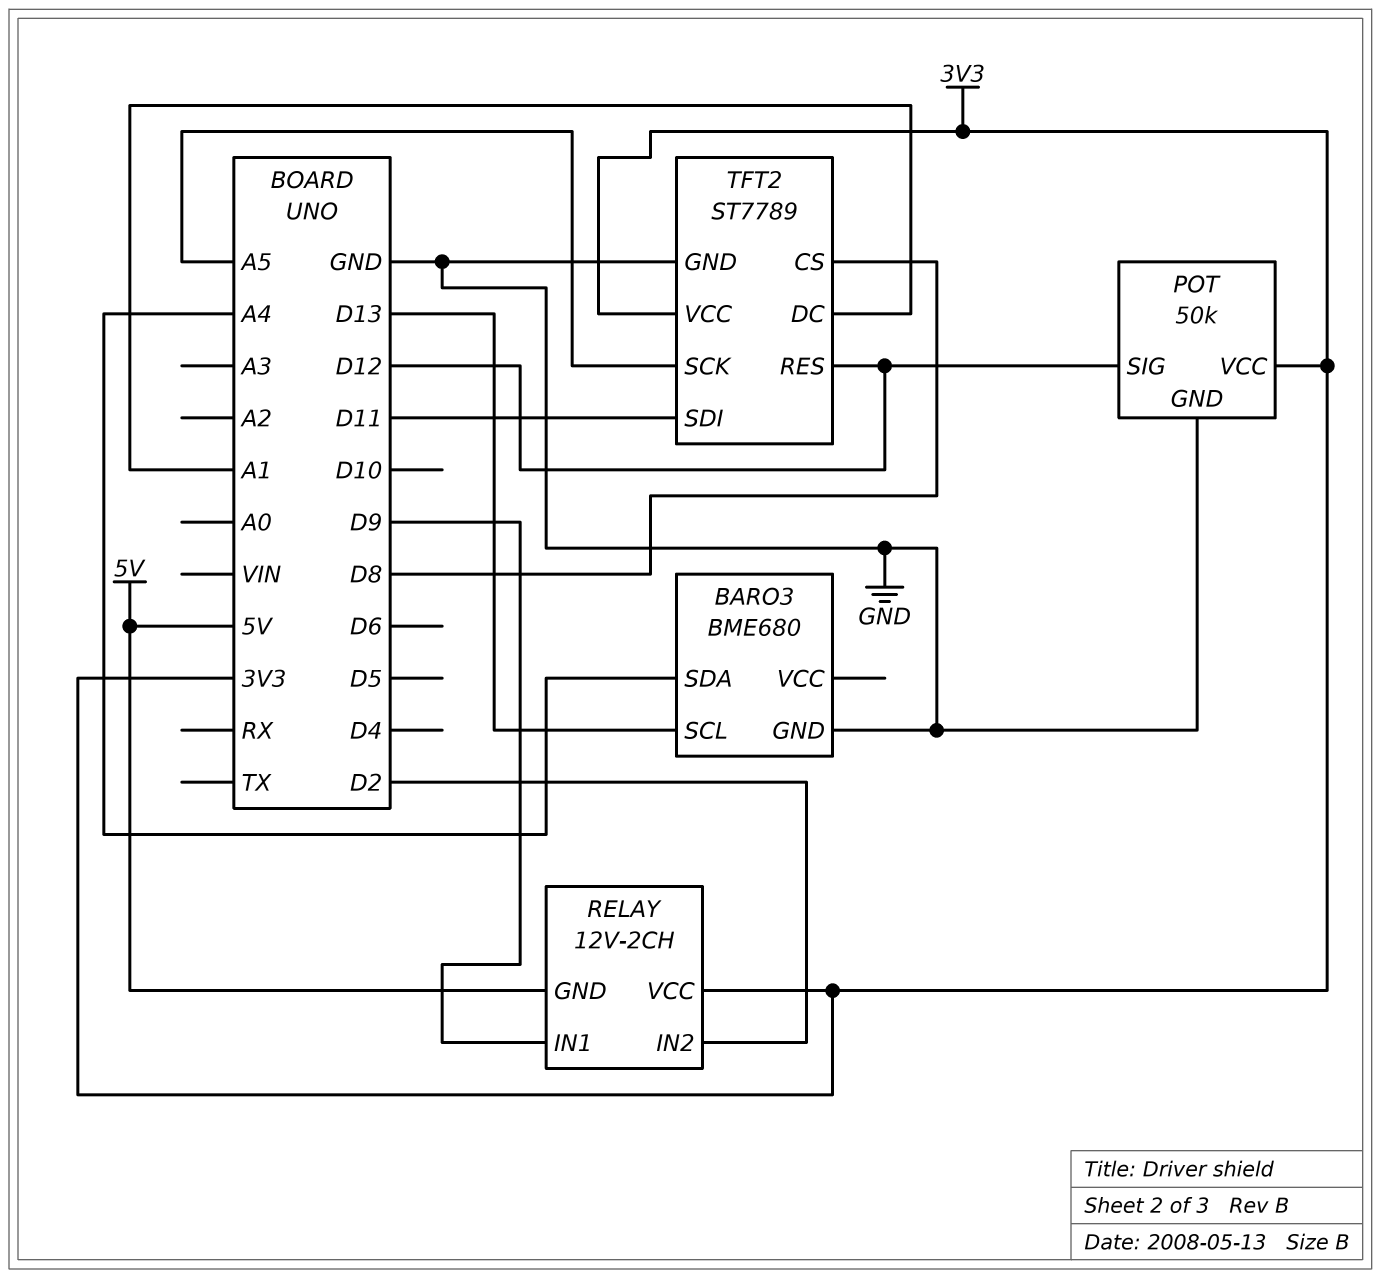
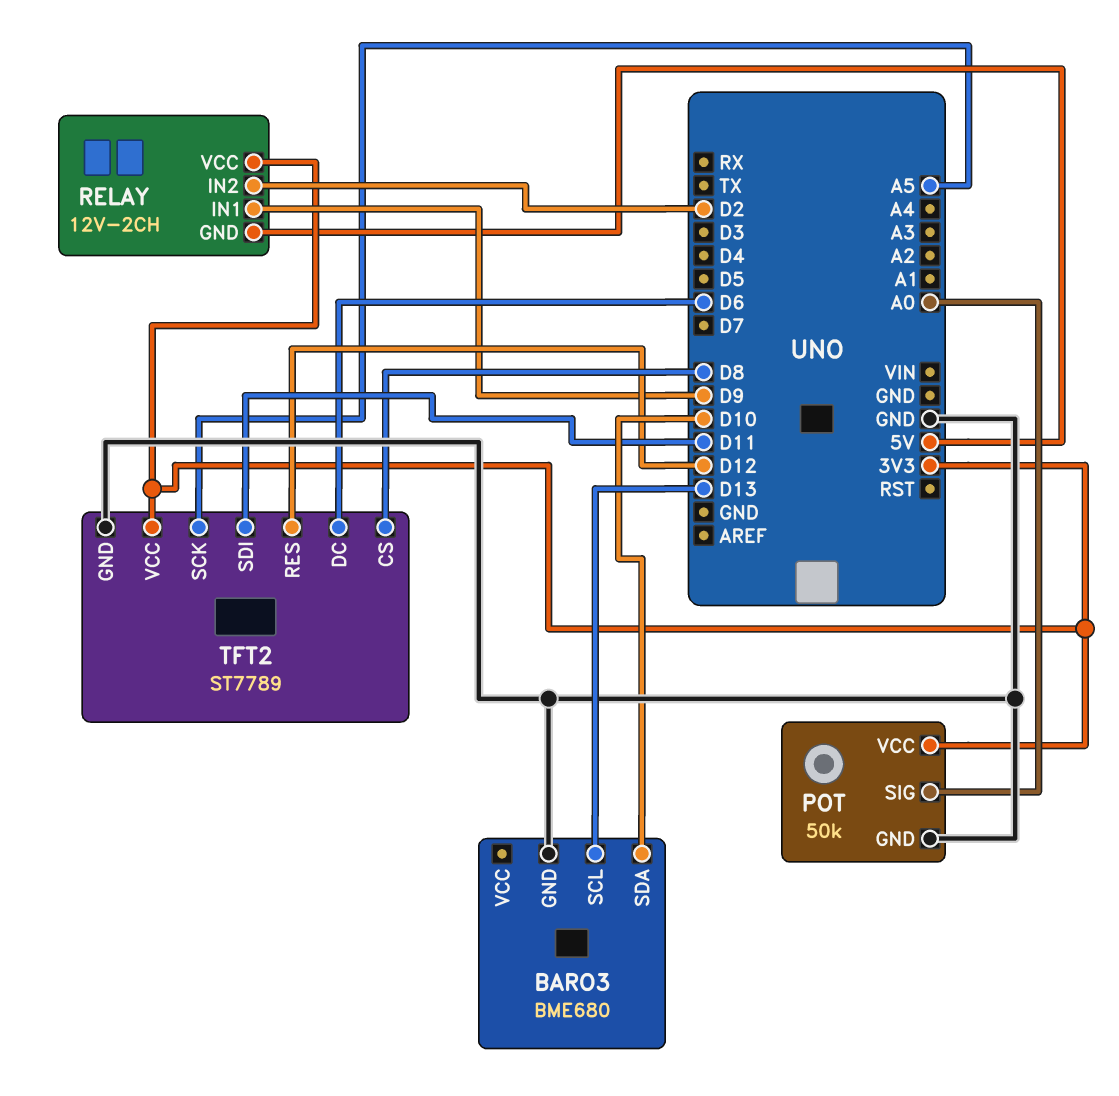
BARO3 pin SDA: A4 -> D10
POT pin SIG: D12 -> A0
TFT2 pin DC: A1 -> D6

